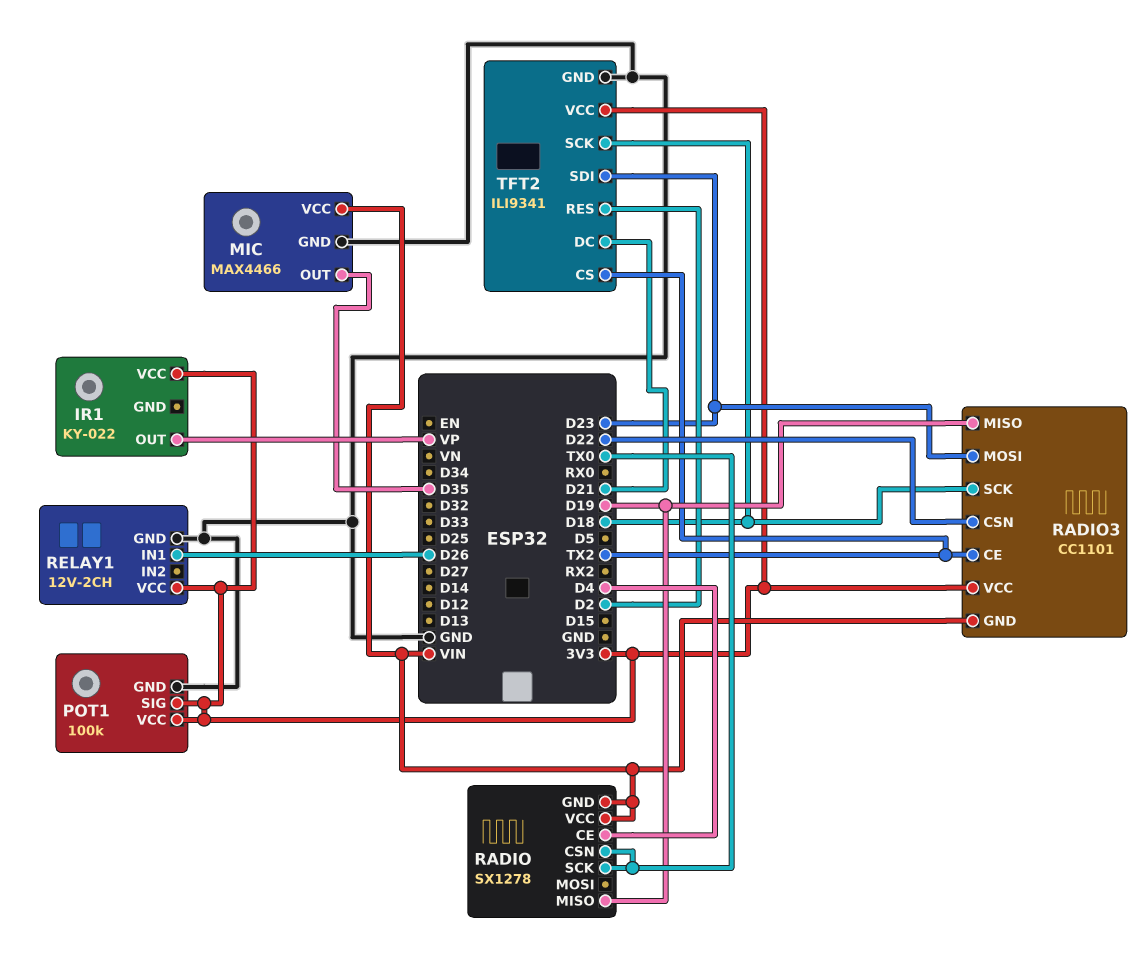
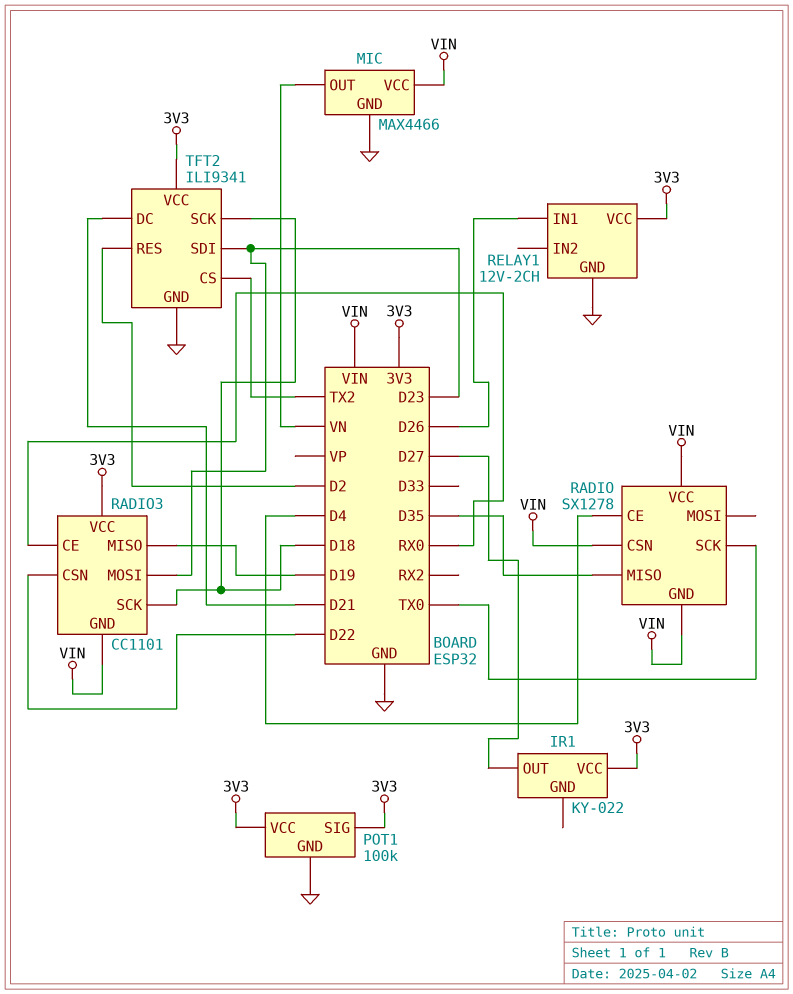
IR1 pin OUT: VP -> D27
MIC pin OUT: D35 -> VN
RADIO pin CSN: TX0 -> VIN
RADIO pin MISO: D19 -> D35
RADIO3 pin CE: TX2 -> RX0

